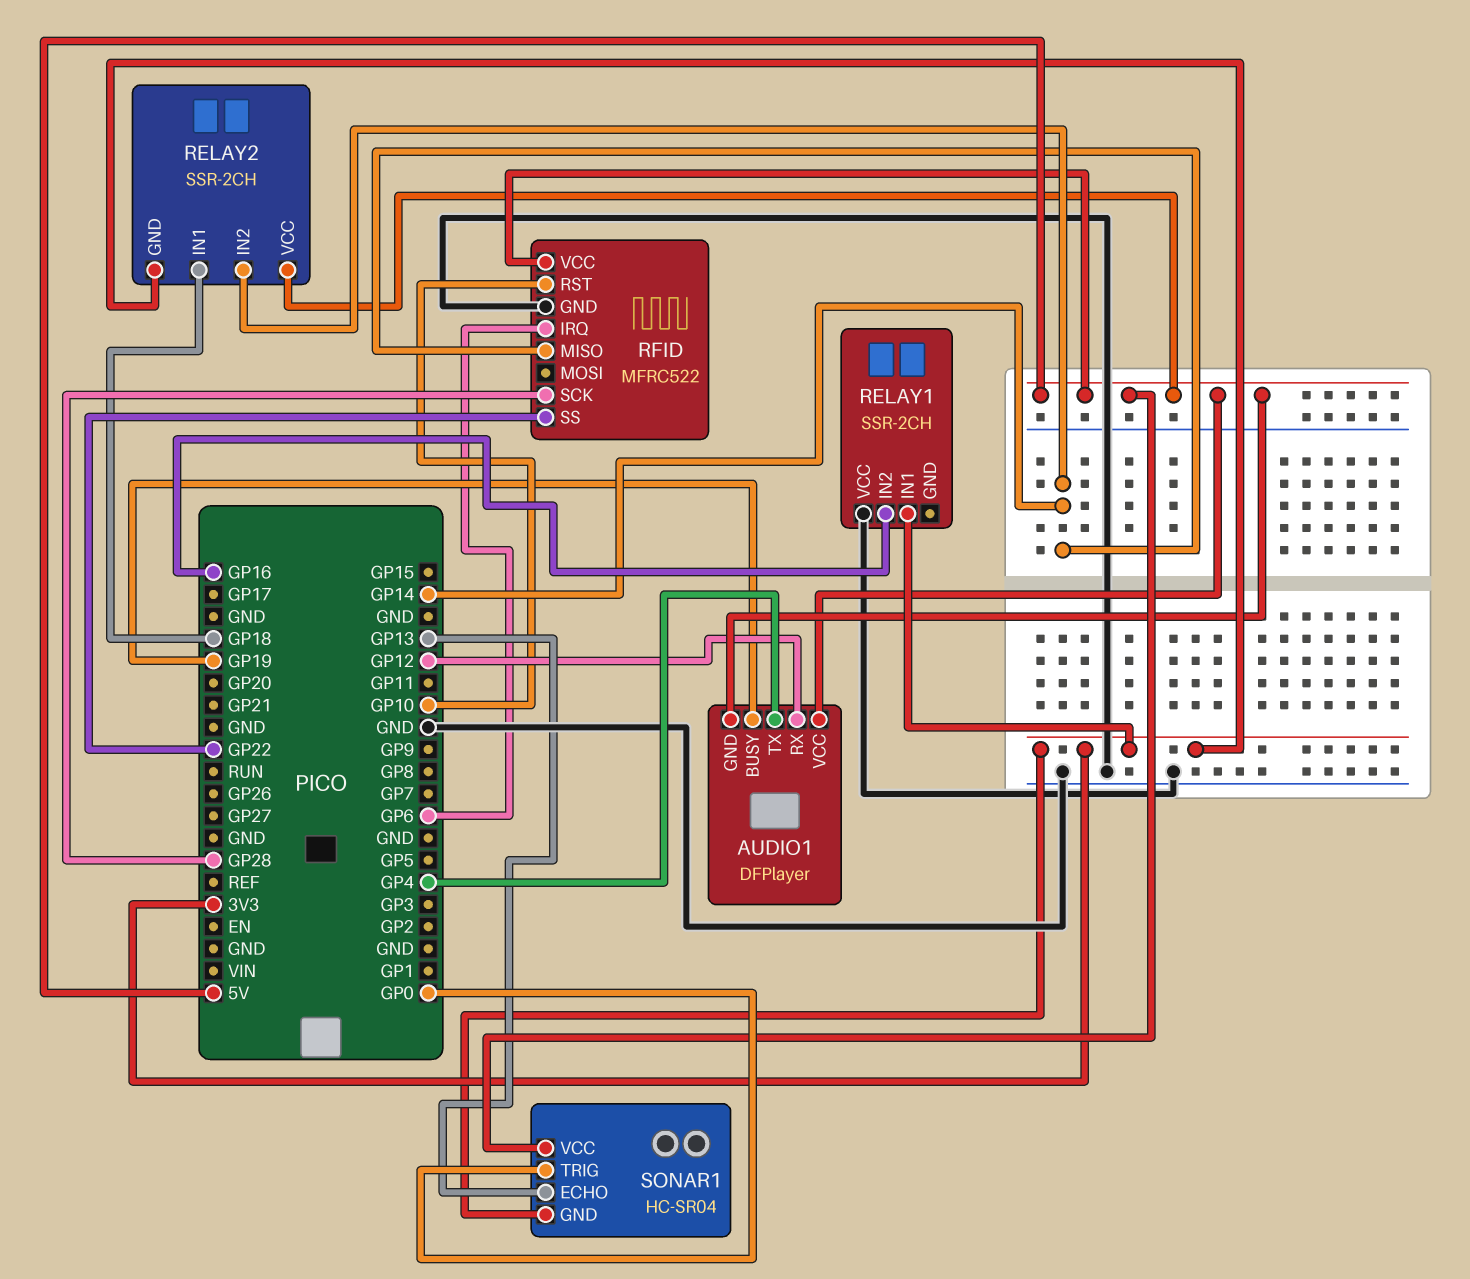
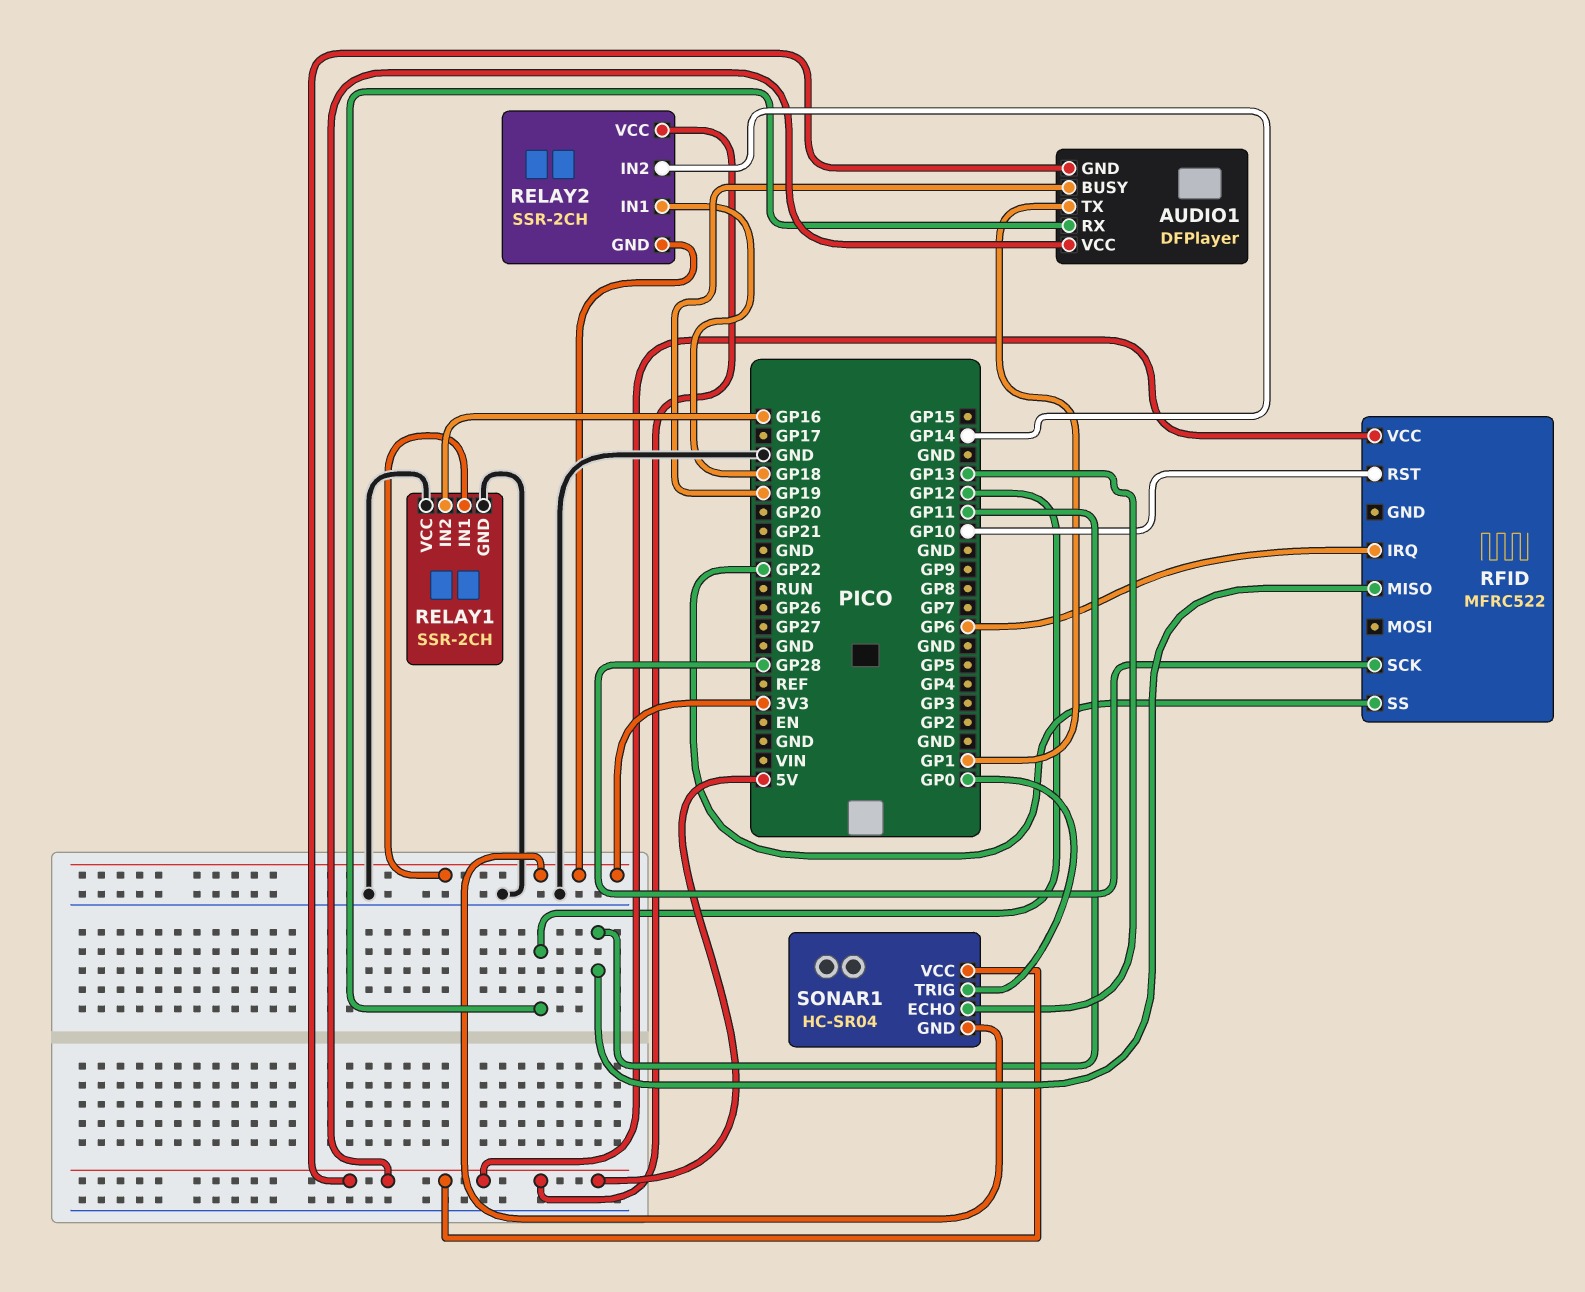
AUDIO1 pin TX: GP4 -> GP1
RELAY1 pin GND: none -> GND
RFID pin GND: GND -> none
RFID pin MISO: GP14 -> GP11

